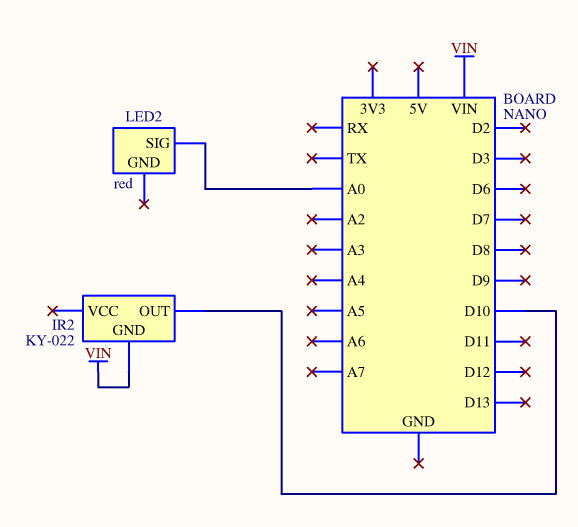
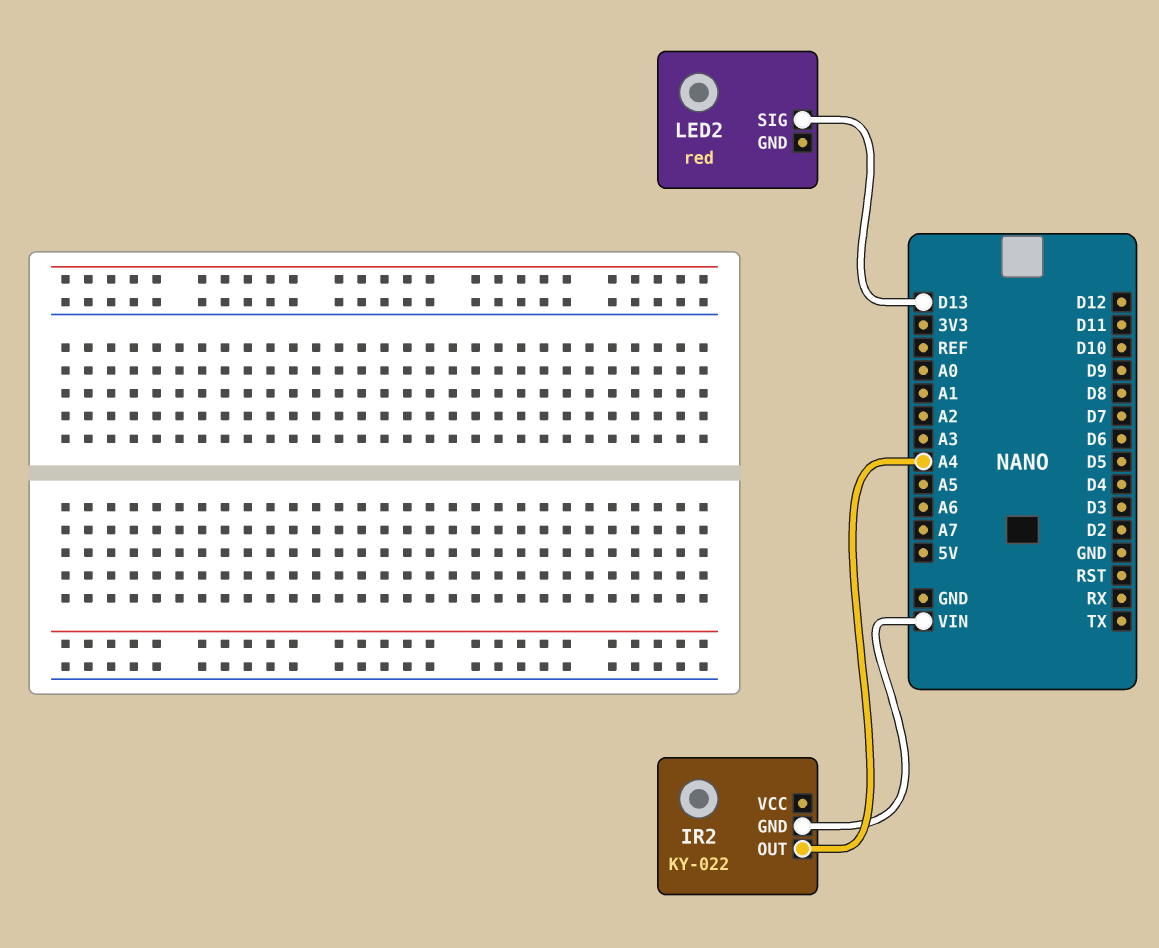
IR2 pin OUT: D10 -> A4
LED2 pin SIG: A0 -> D13

